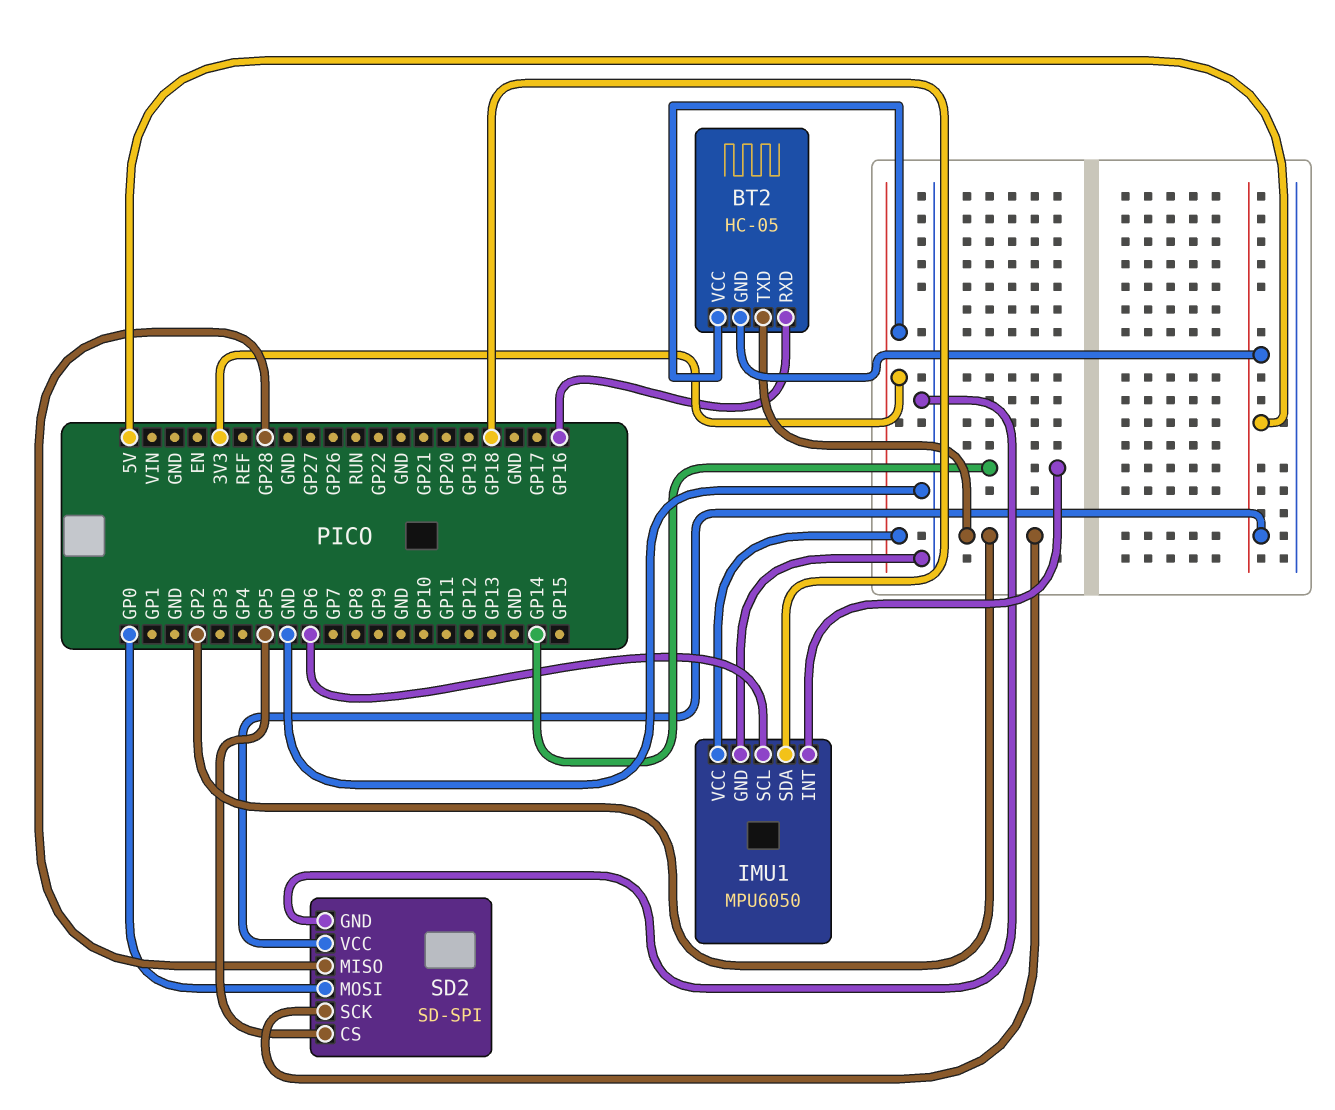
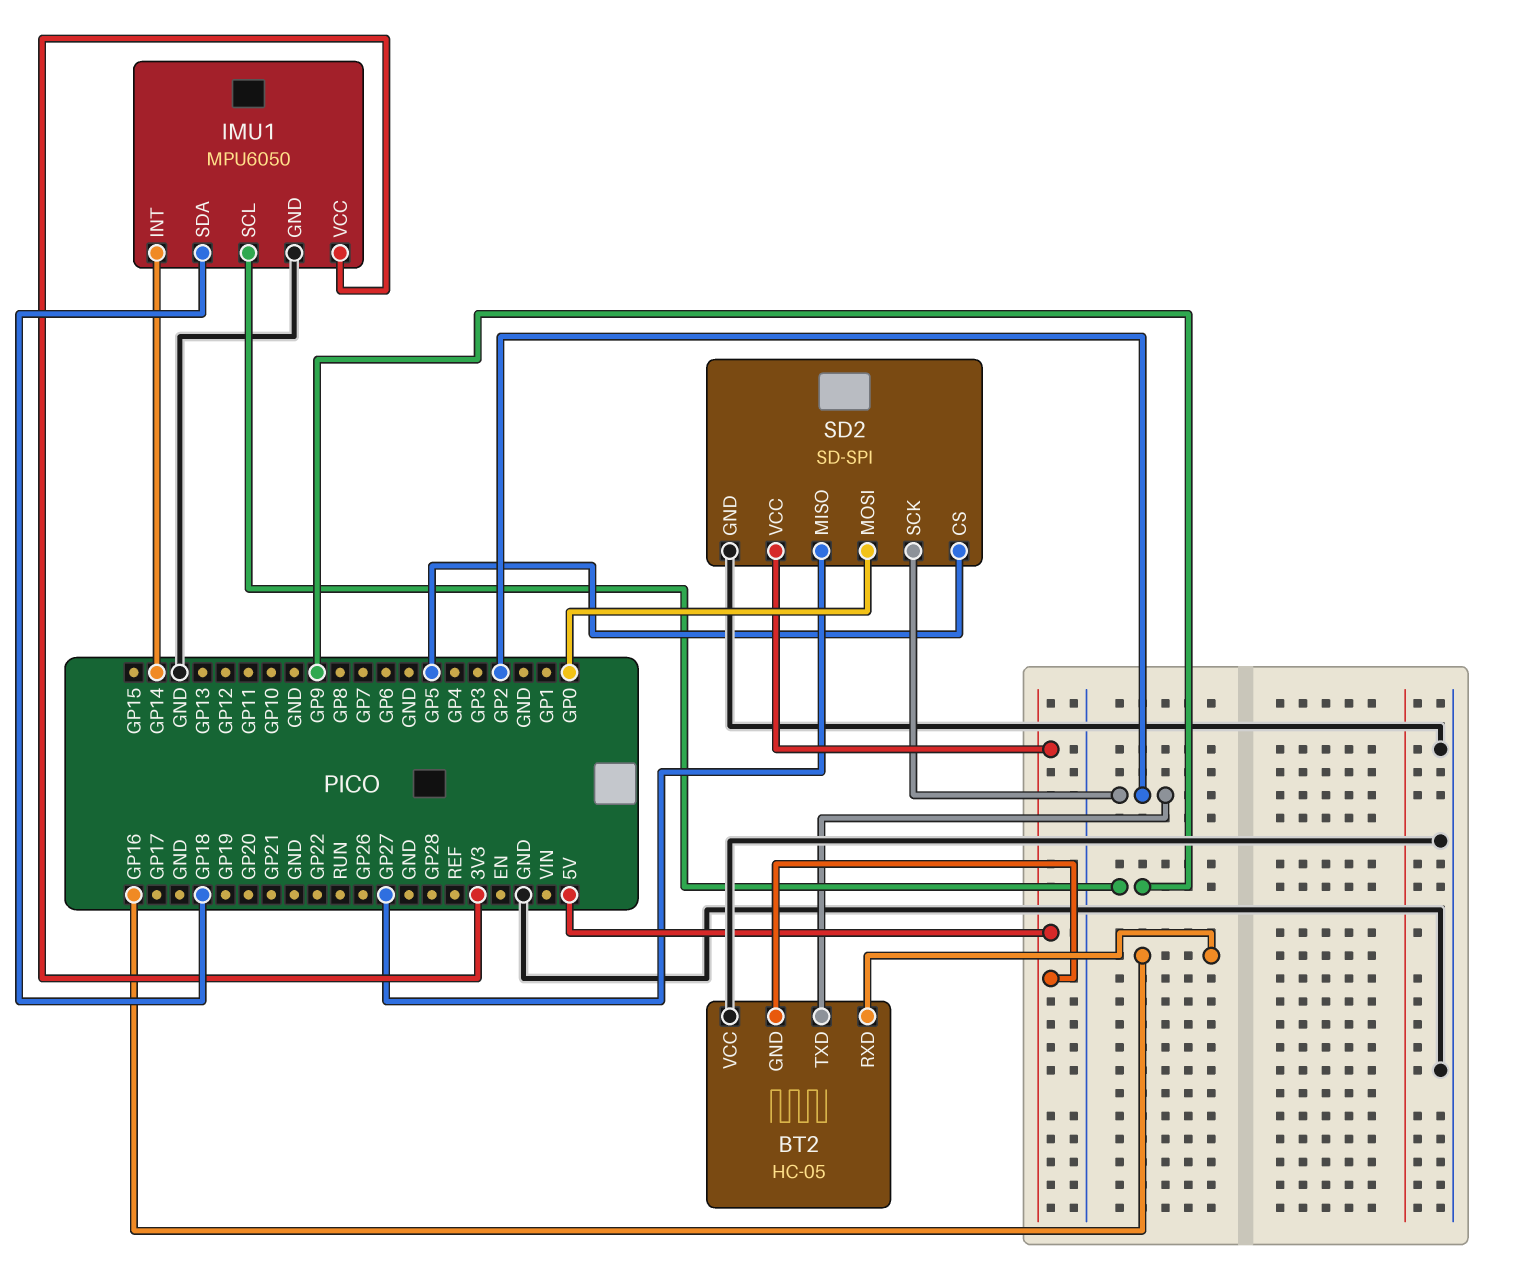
BT2 pin VCC: 3V3 -> GND
IMU1 pin SCL: GP6 -> GP9
SD2 pin MISO: GP28 -> GP27

